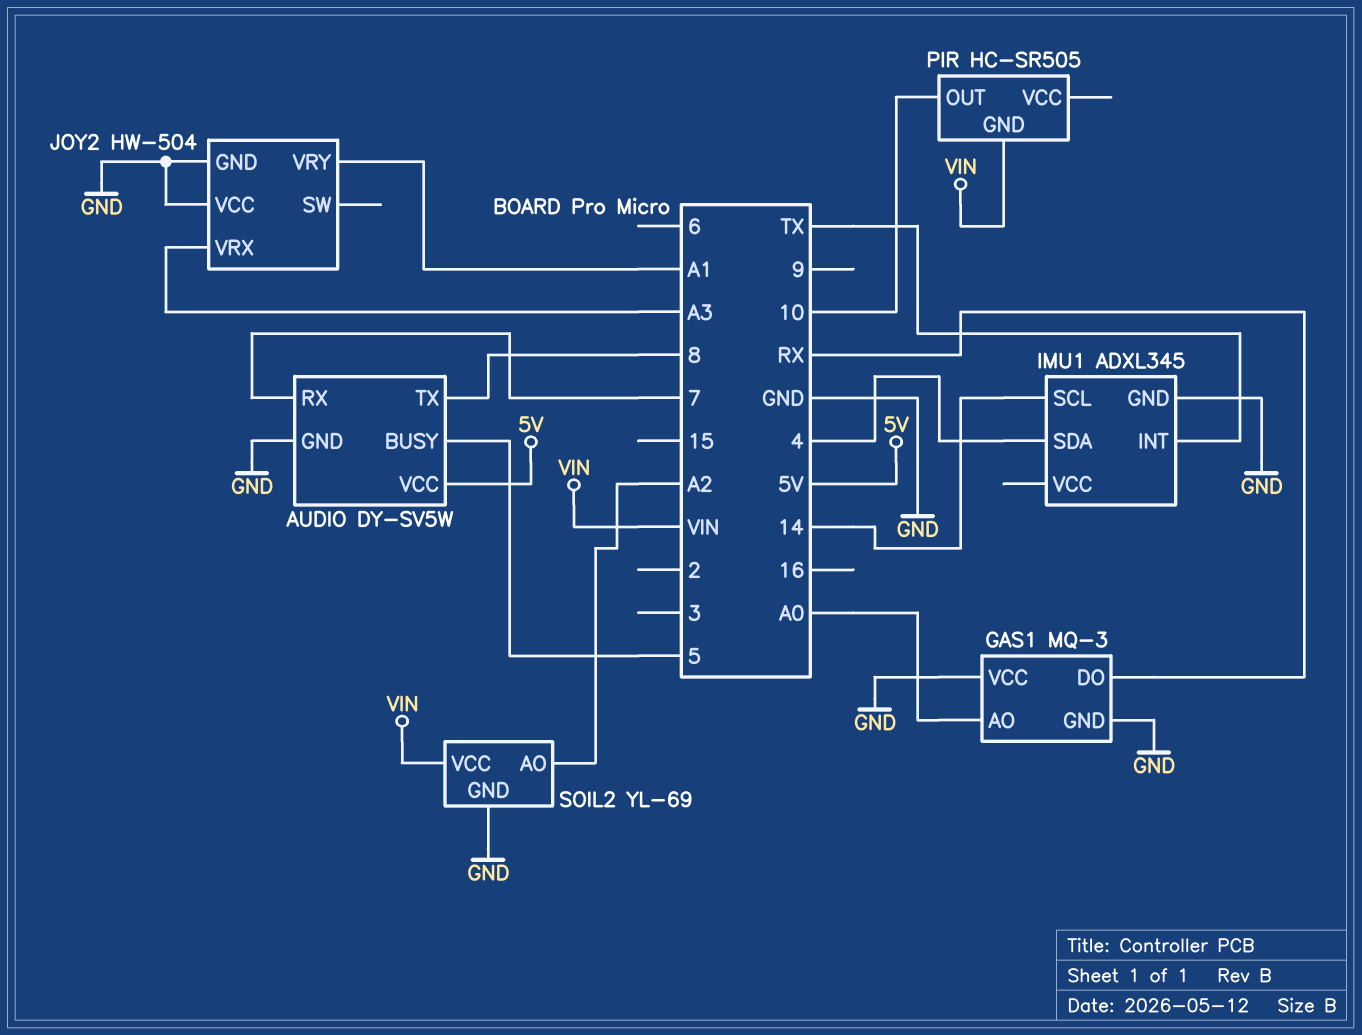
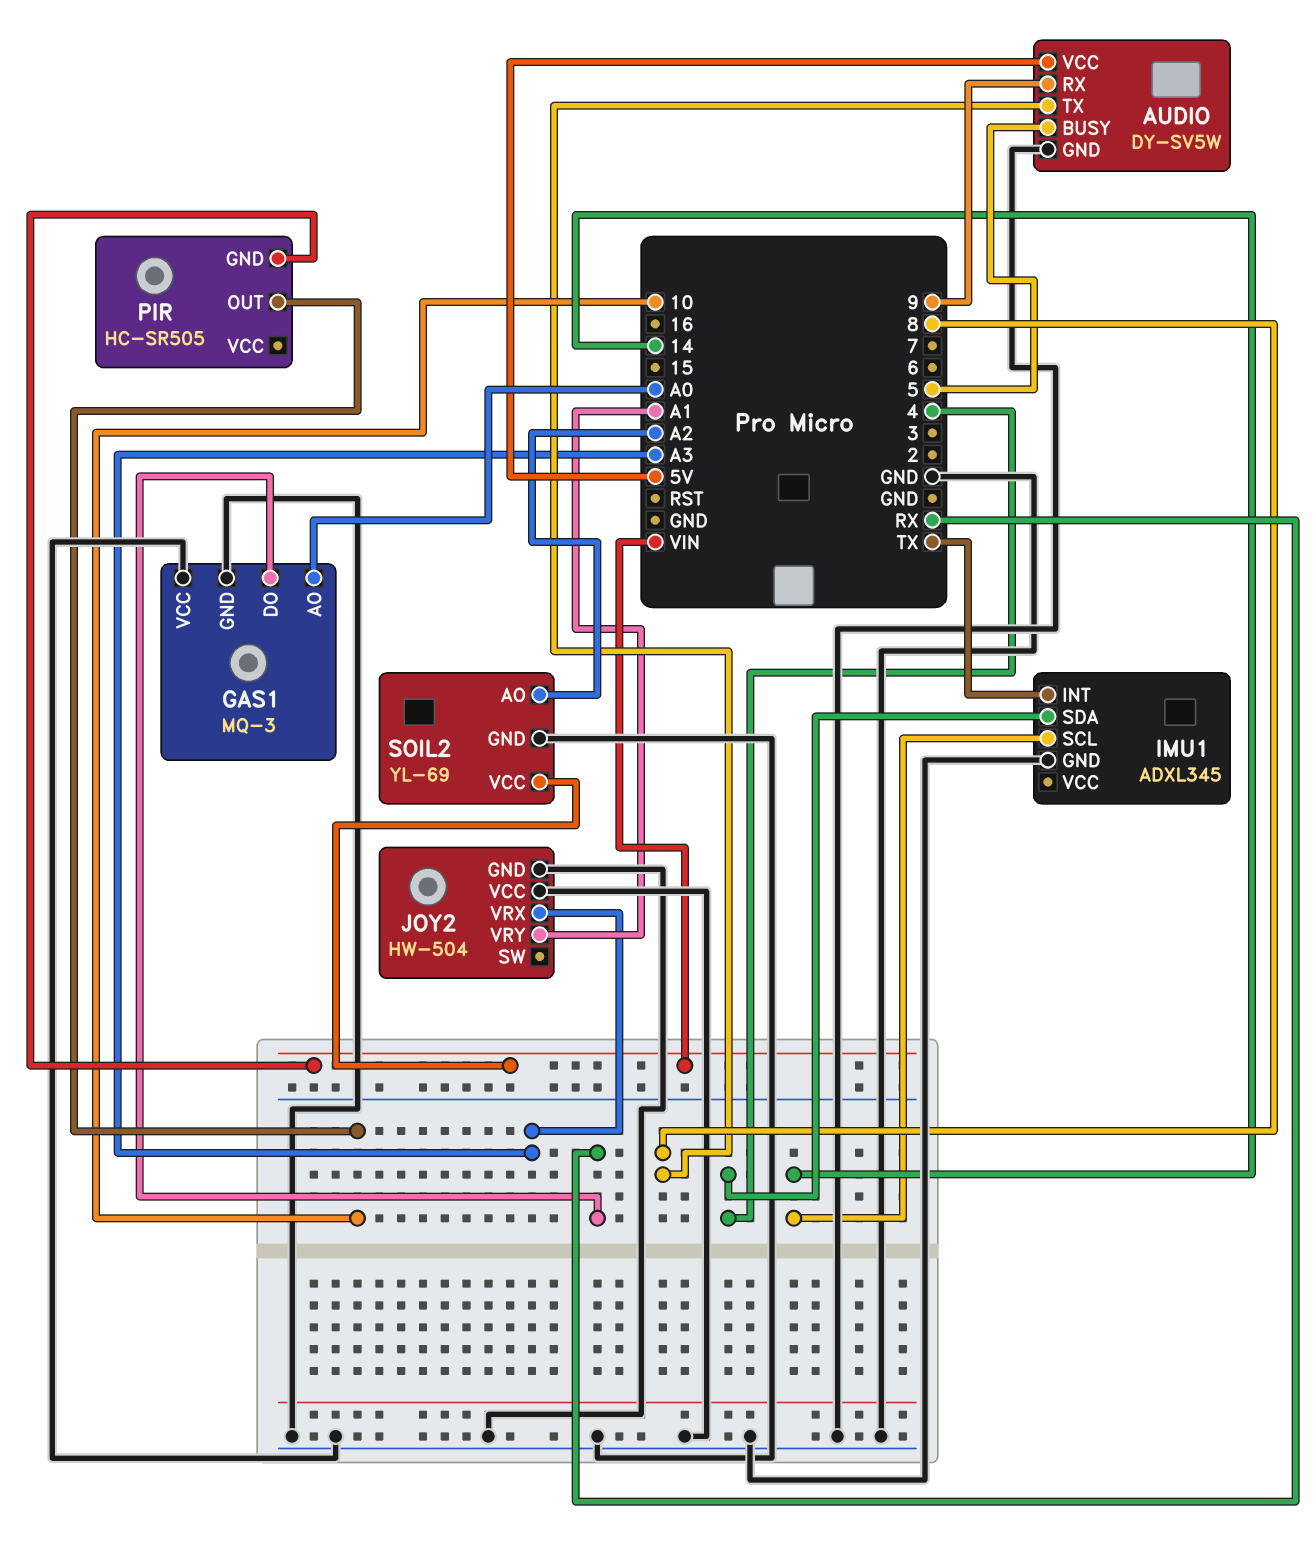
AUDIO pin RX: 7 -> 9

